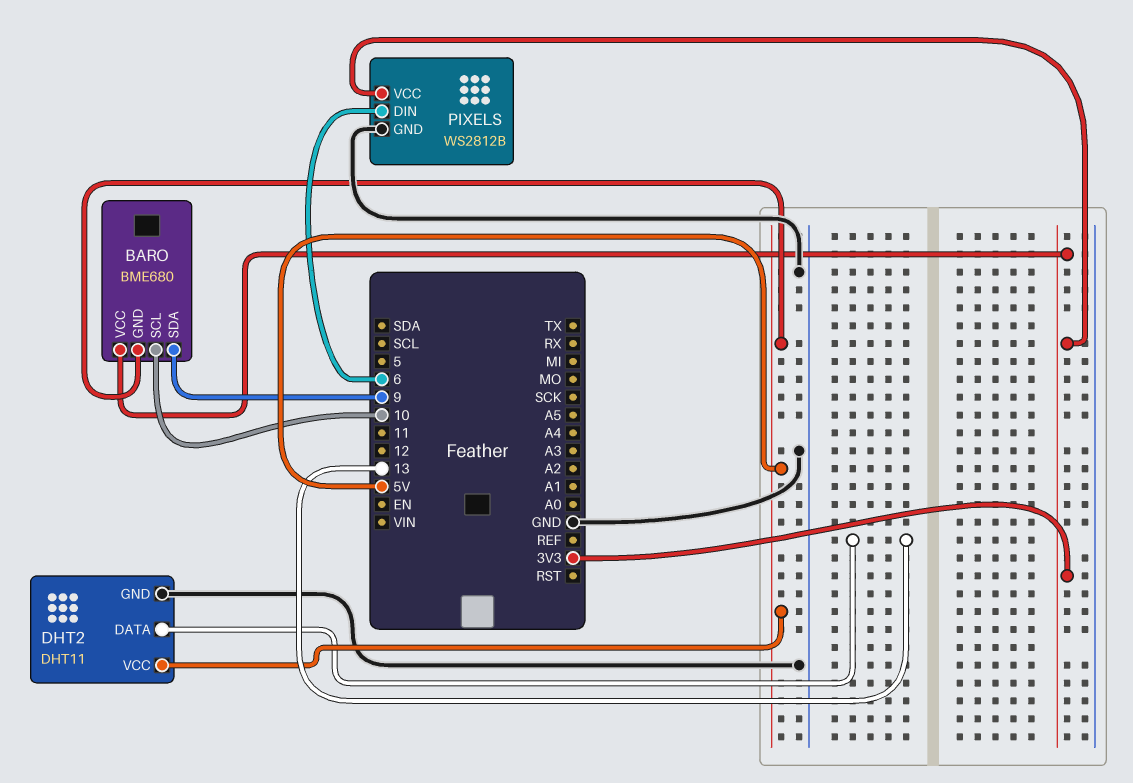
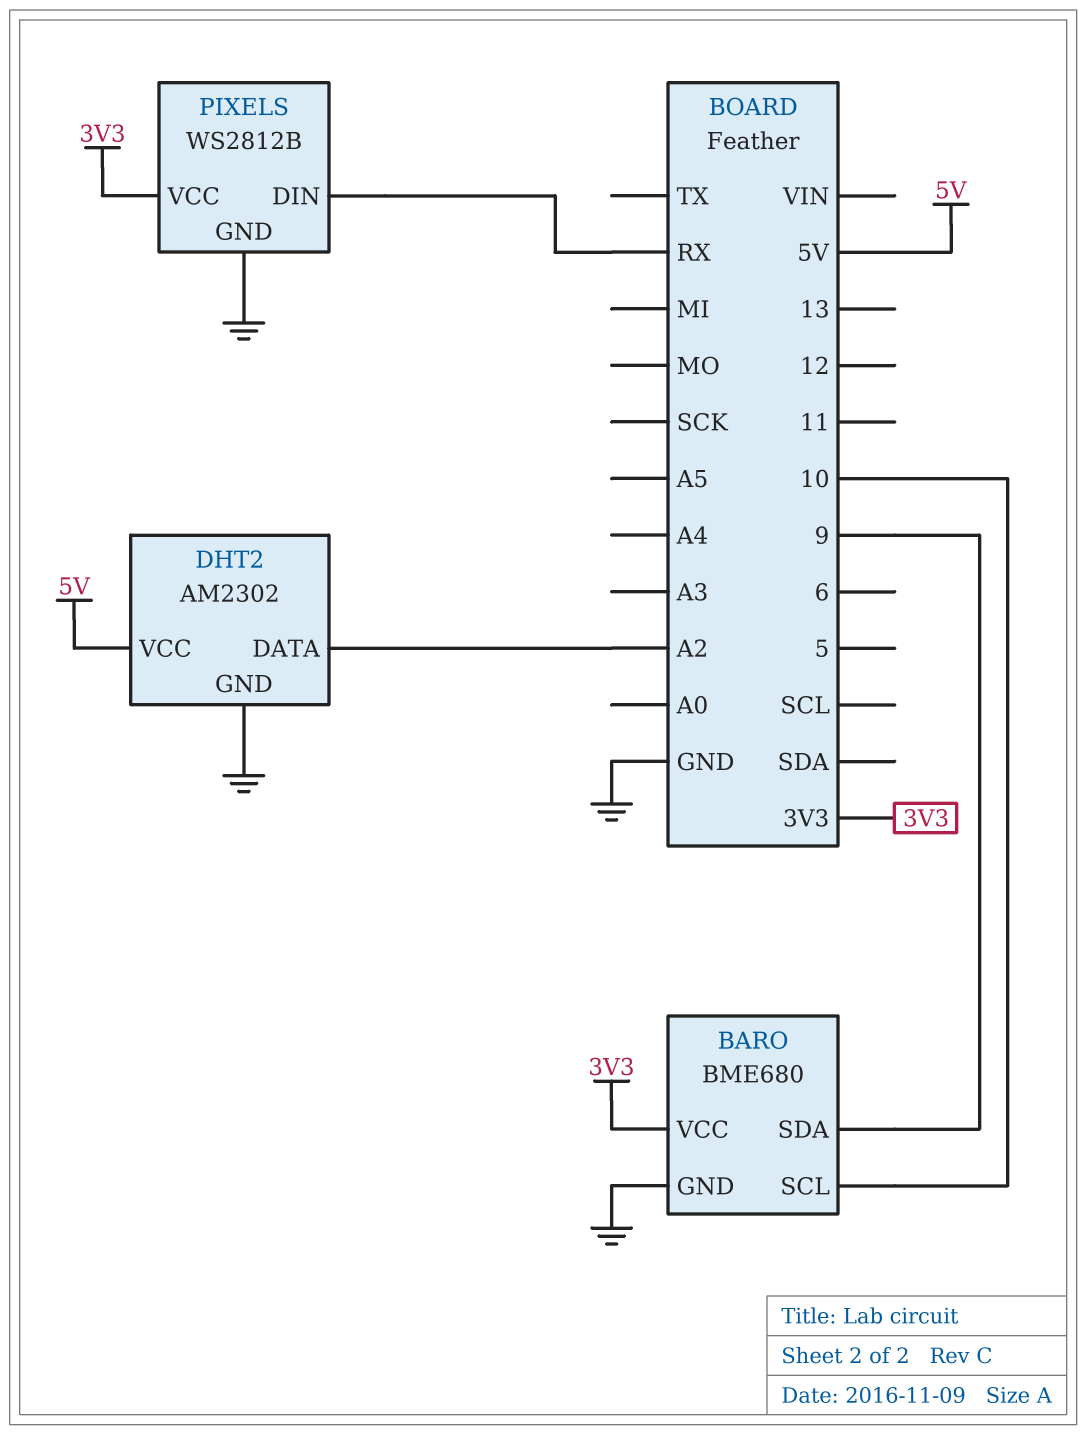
BARO pin GND: 5V -> GND
DHT2: DHT11 -> AM2302
DHT2 pin DATA: 13 -> A2
PIXELS pin DIN: 6 -> RX

